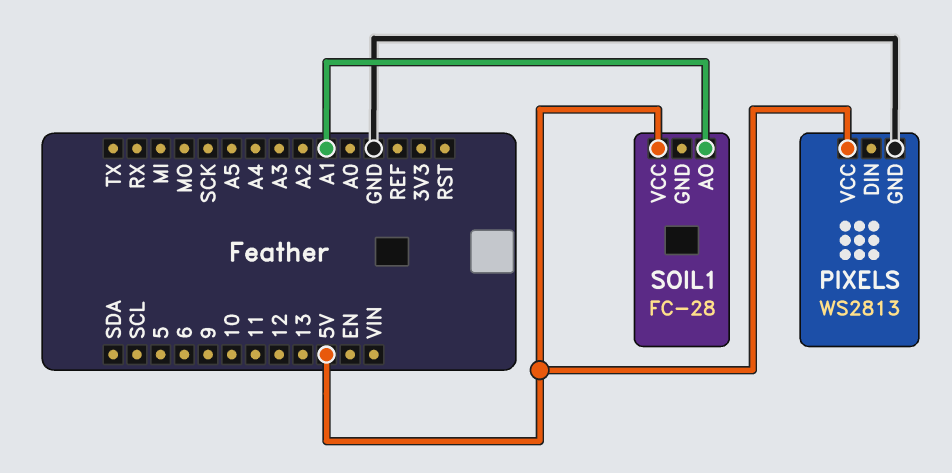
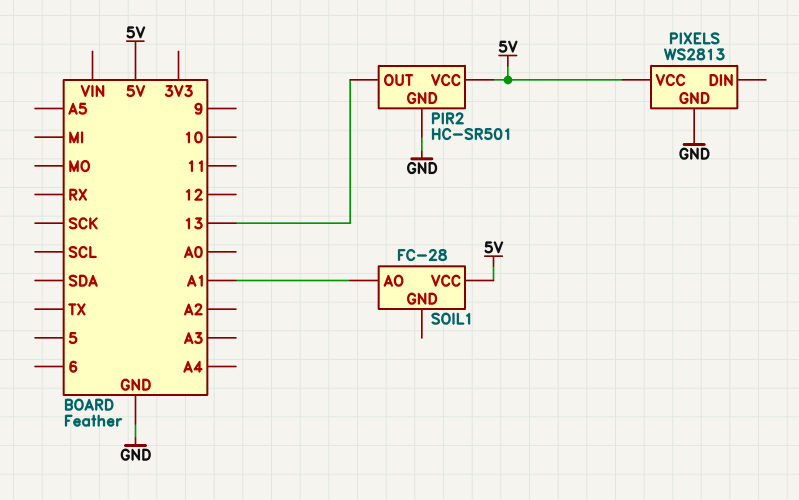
PIR2: none -> HC-SR501
PIR2 pin GND: none -> GND
PIR2 pin OUT: none -> 13
PIR2 pin VCC: none -> 5V

